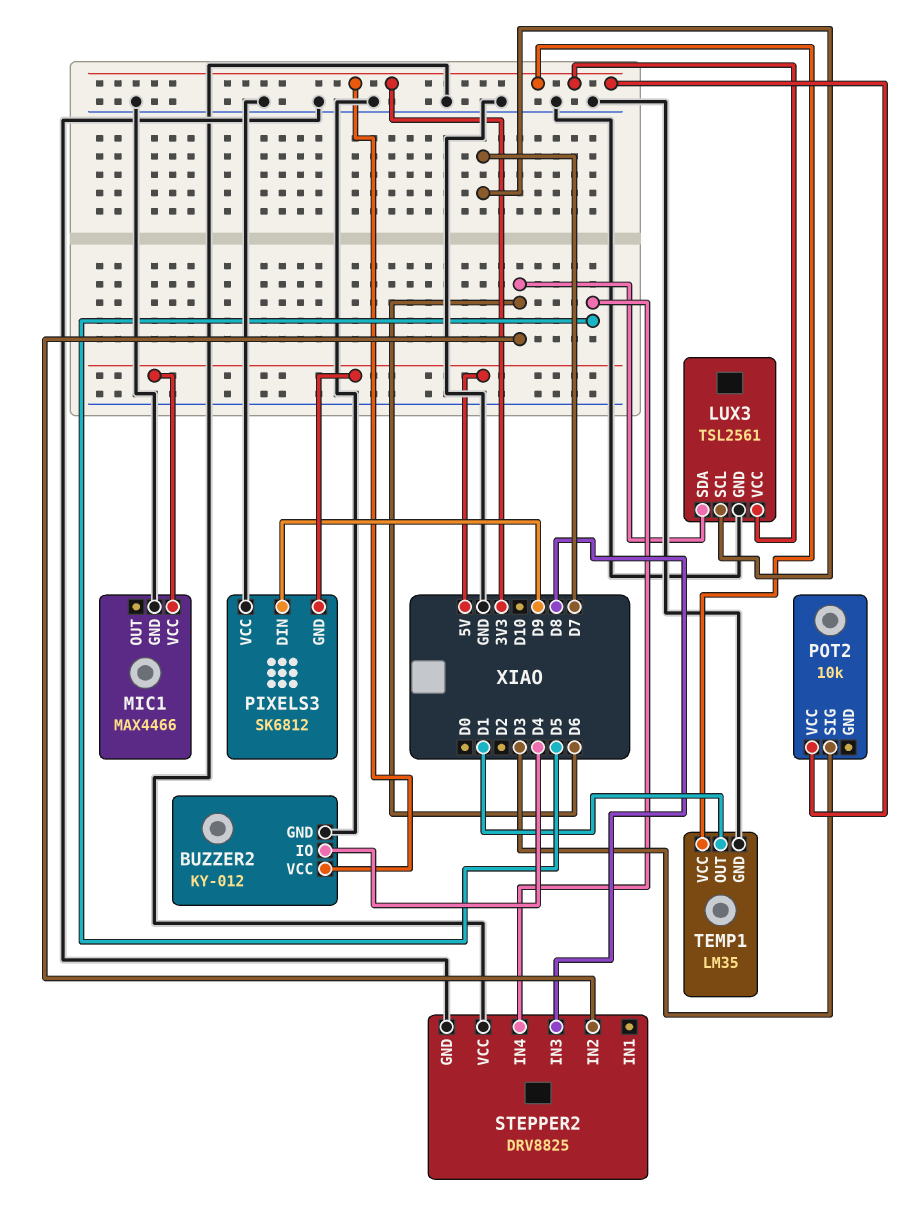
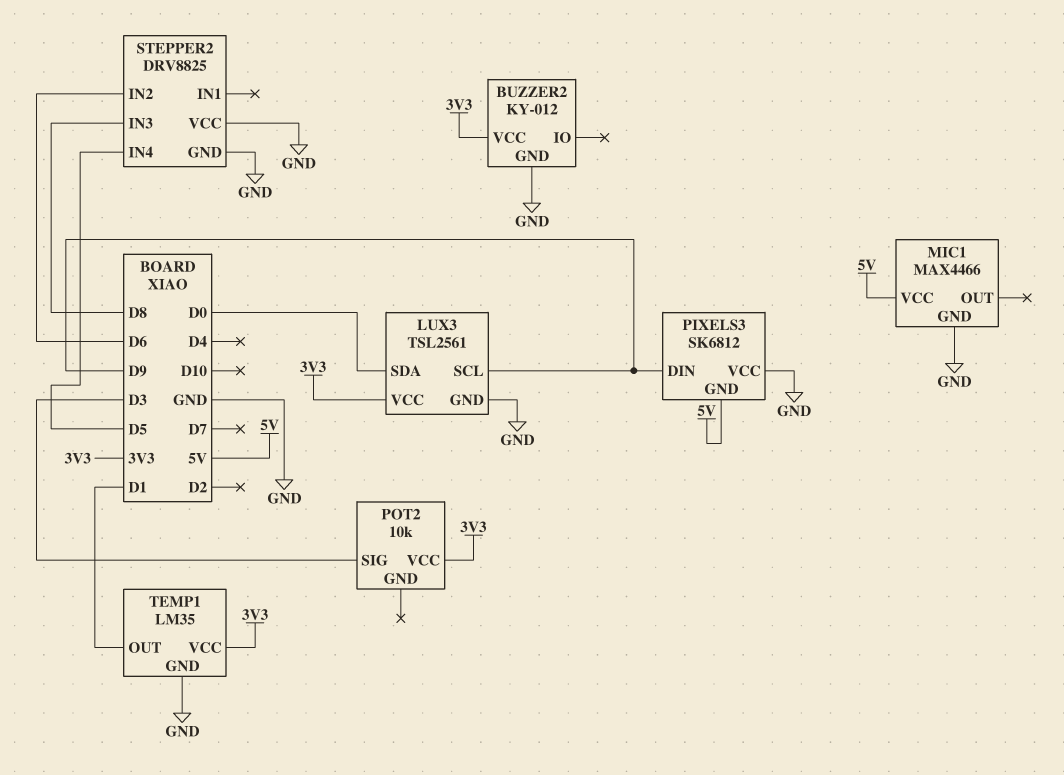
BUZZER2 pin IO: D4 -> none
LUX3 pin SCL: D7 -> D9
LUX3 pin SDA: D6 -> D0

